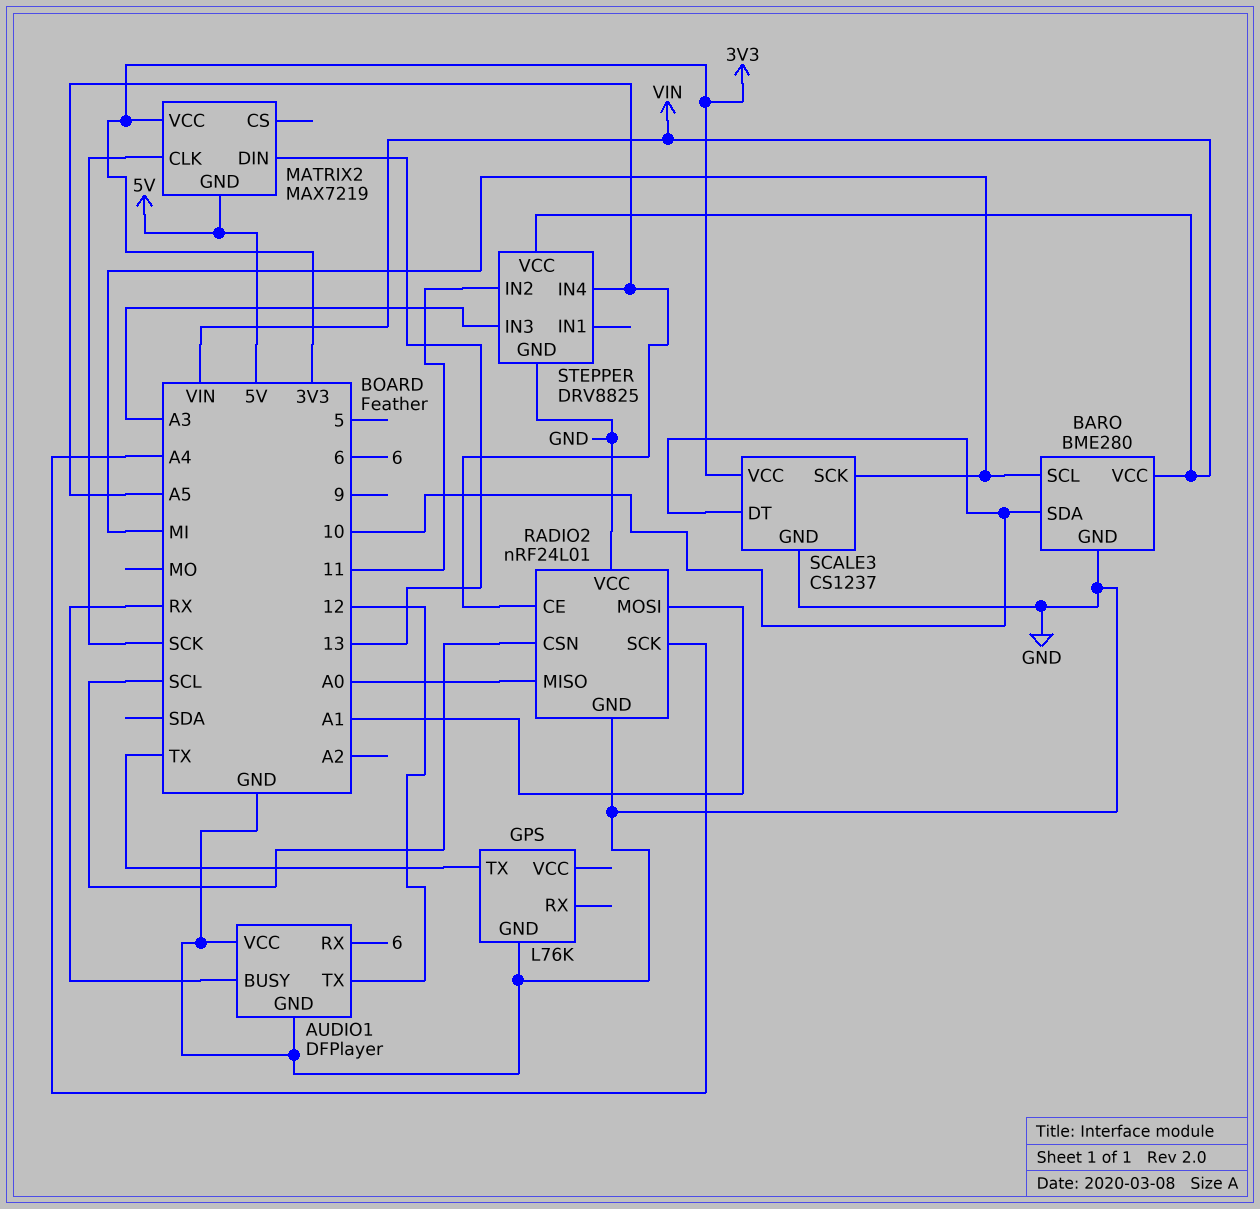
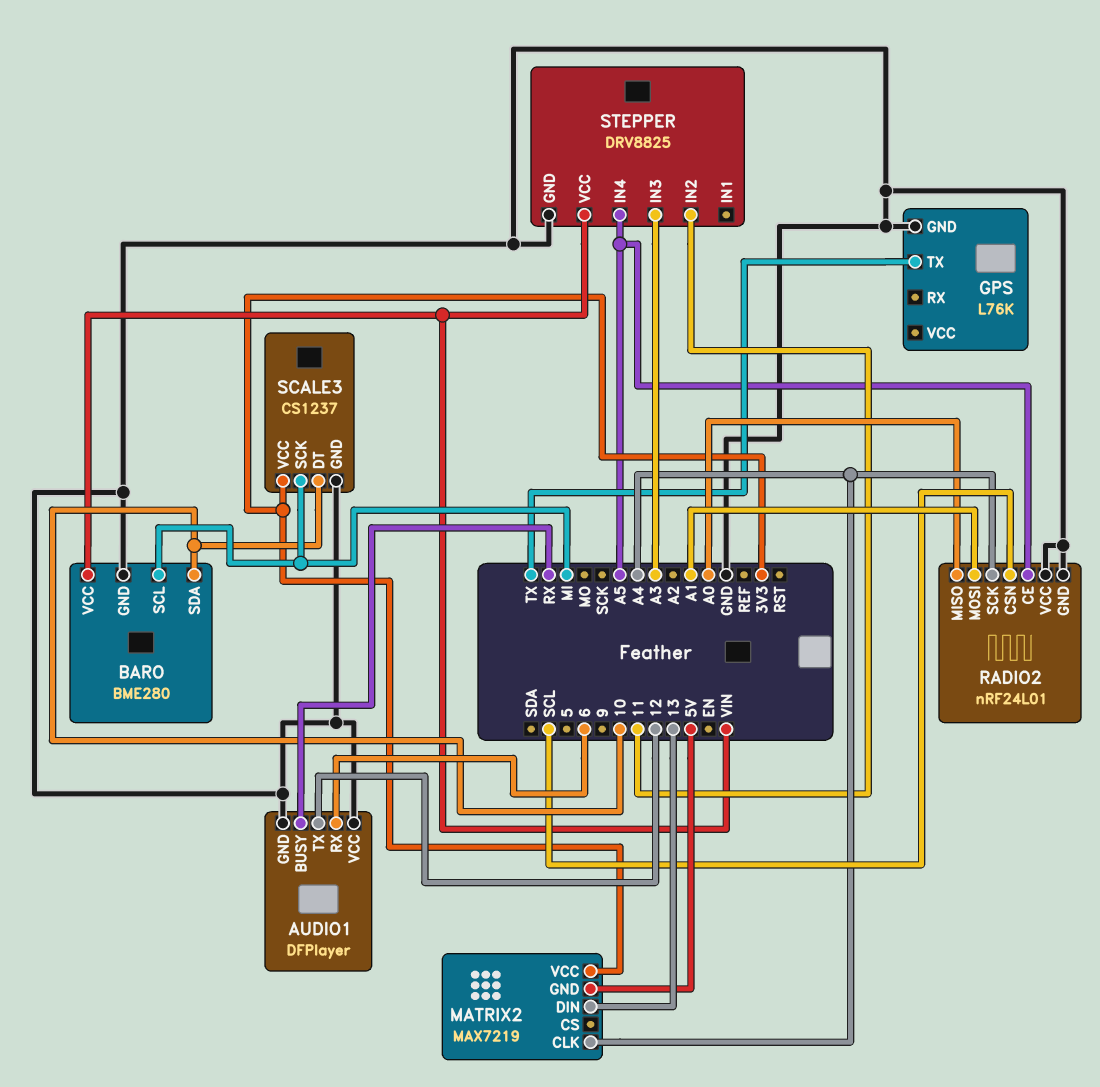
MATRIX2 pin CLK: SCK -> A4

